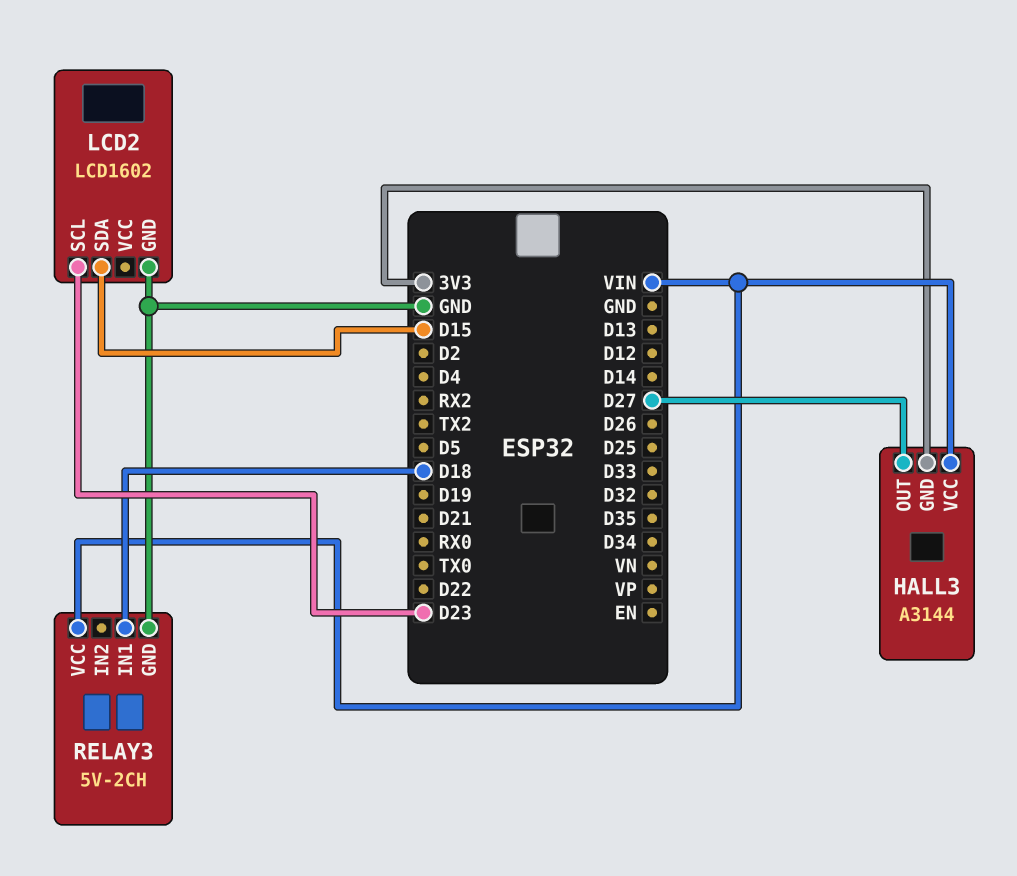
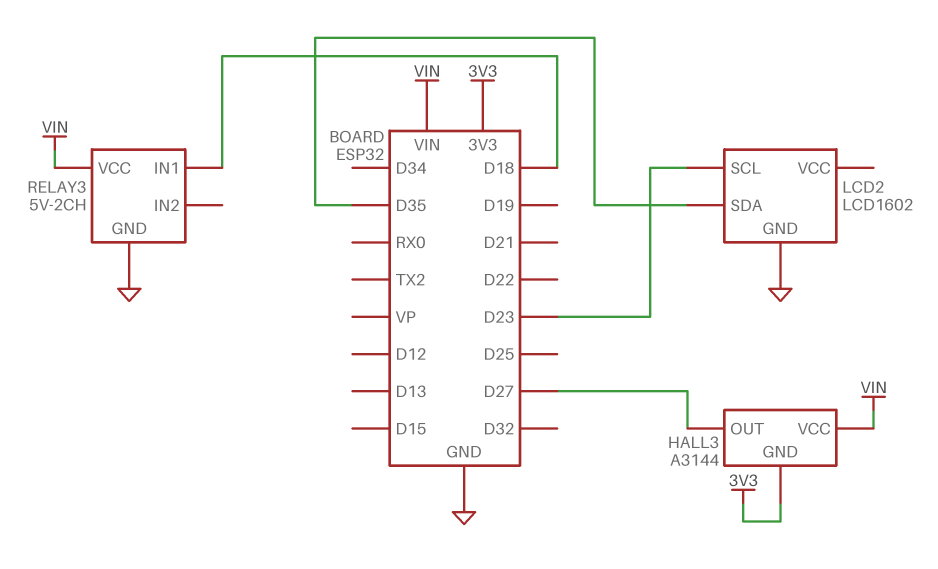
LCD2 pin SDA: D15 -> D35

